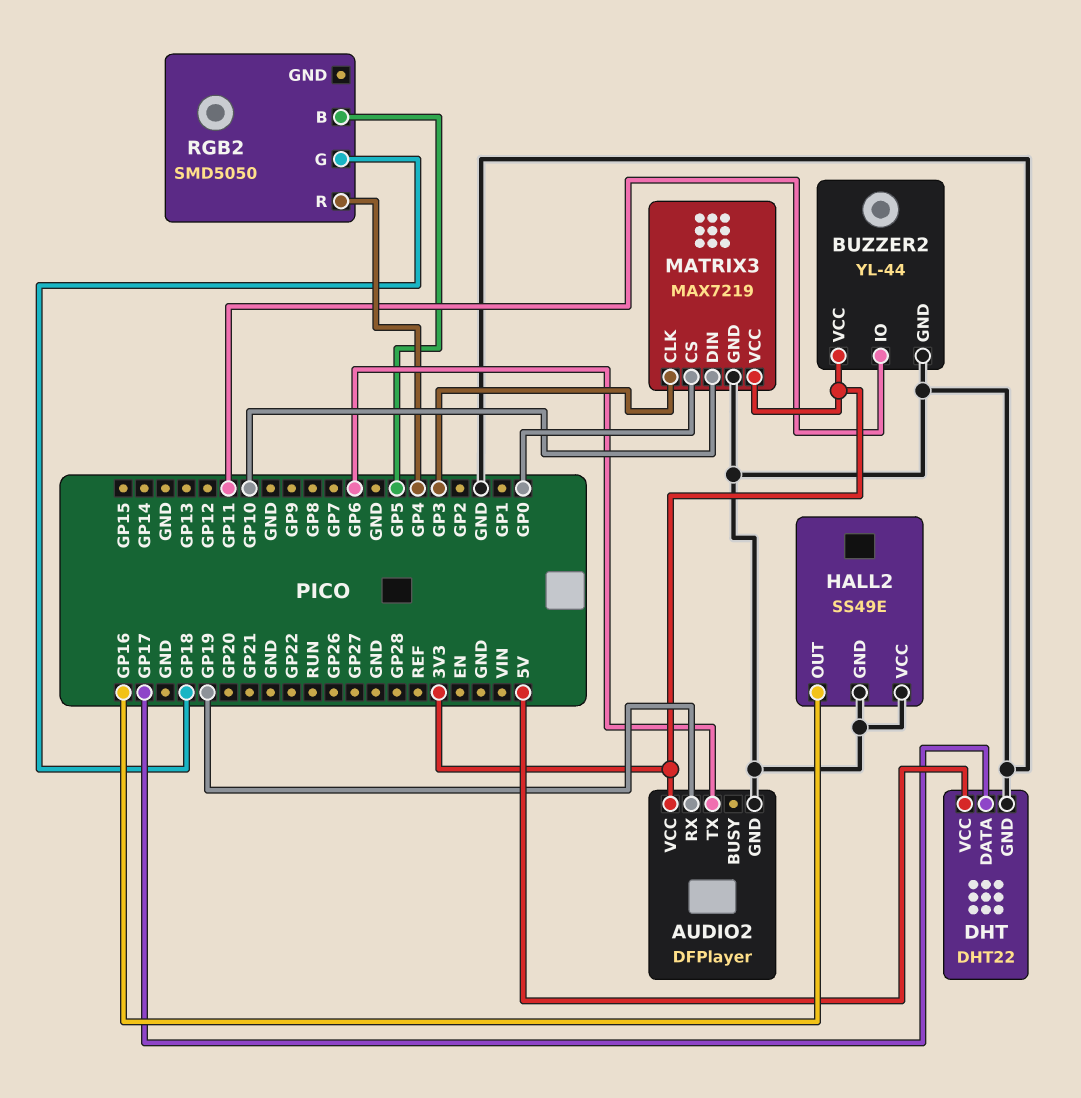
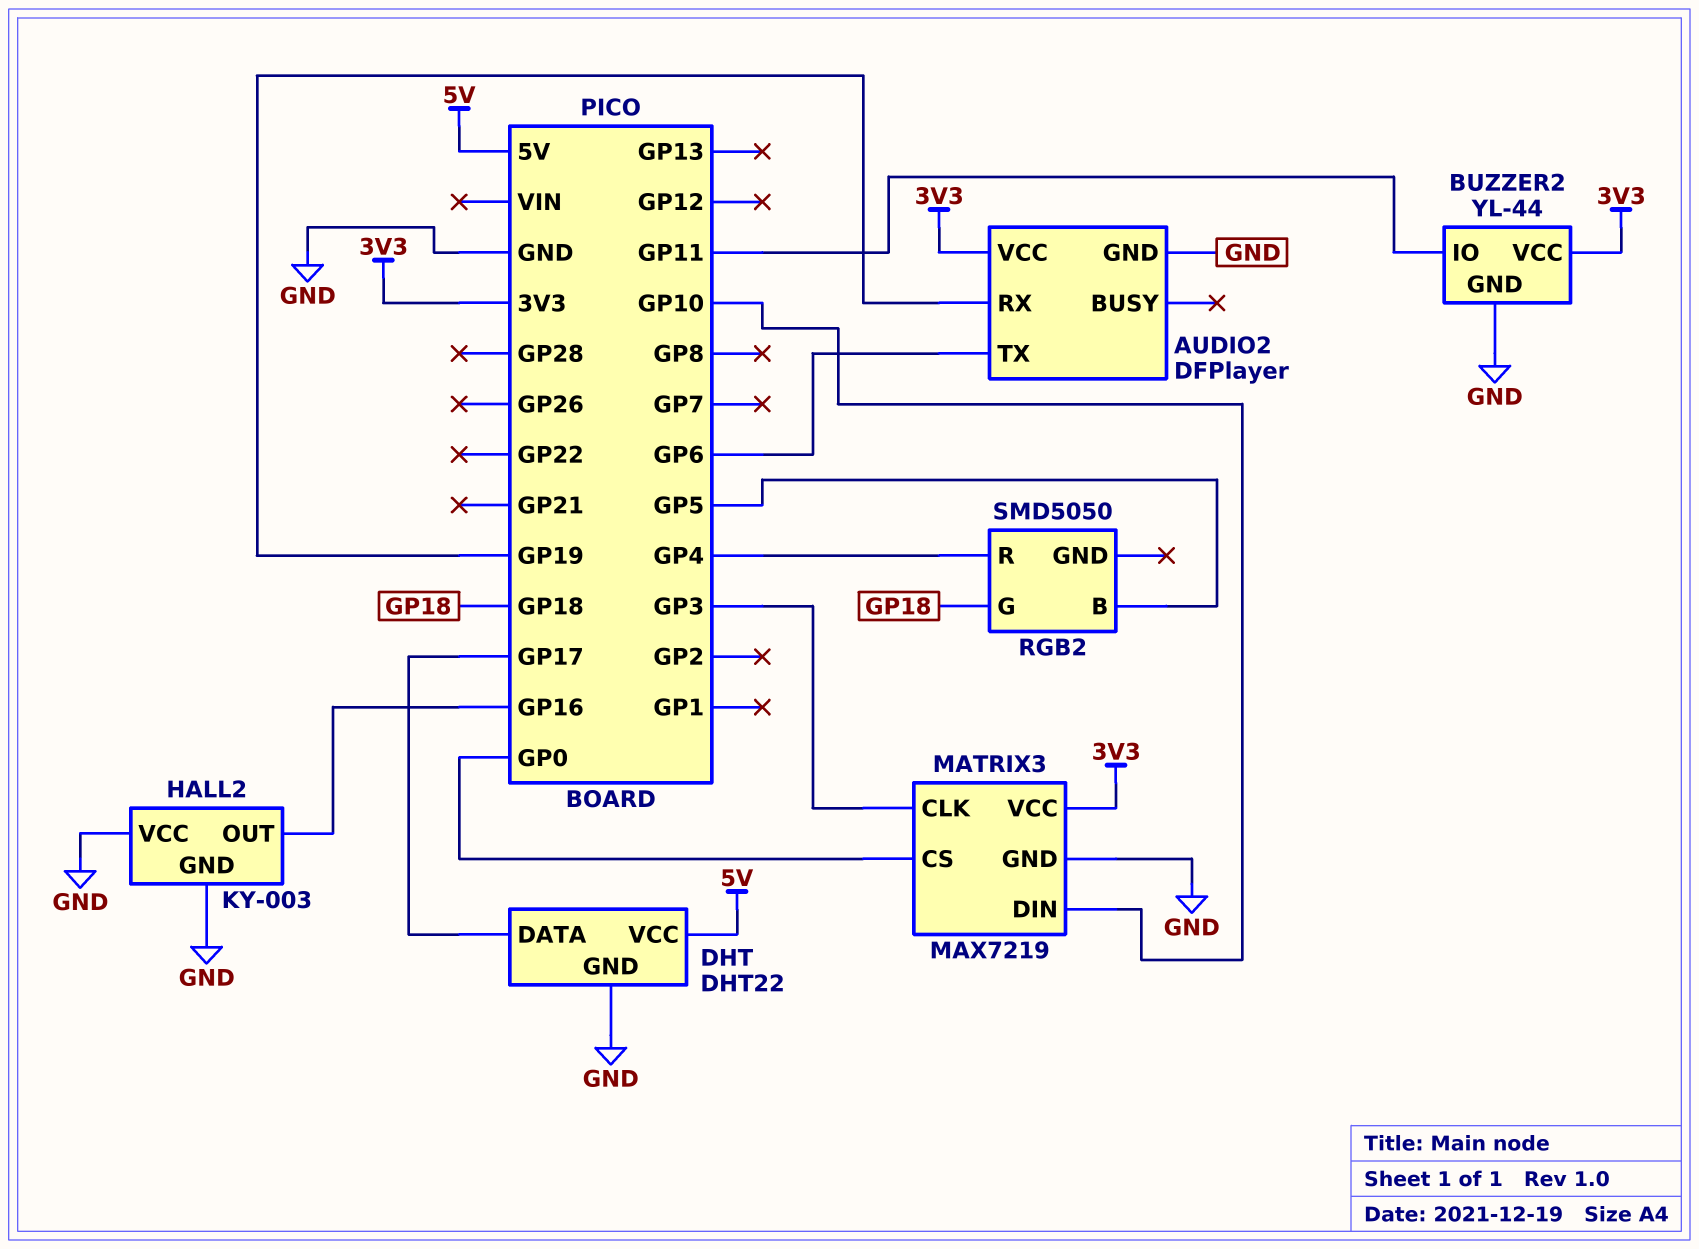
HALL2: SS49E -> KY-003

